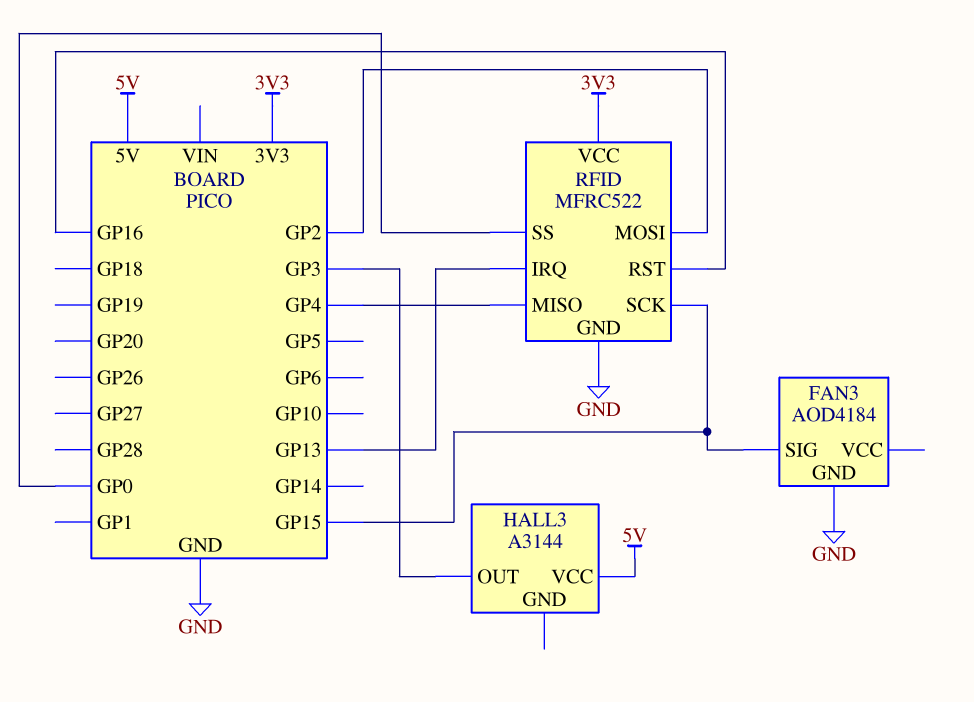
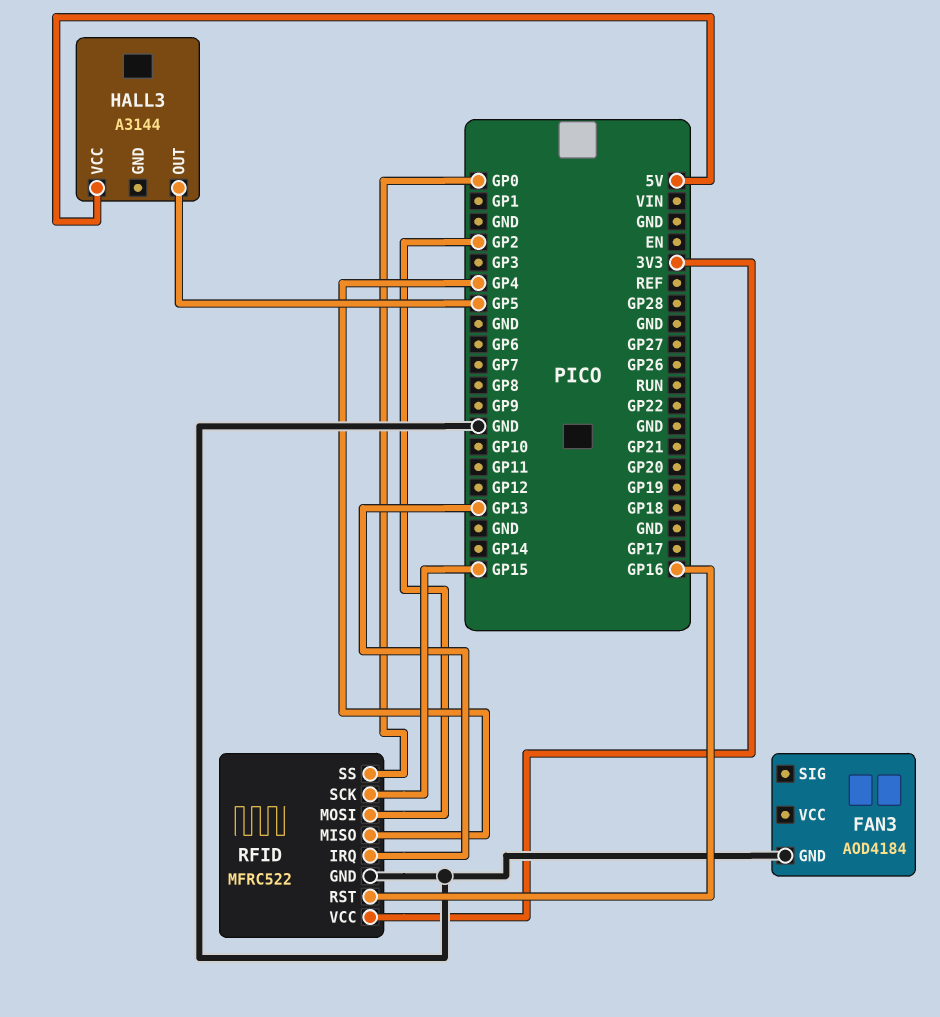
FAN3 pin SIG: GP15 -> none
HALL3 pin OUT: GP3 -> GP5

